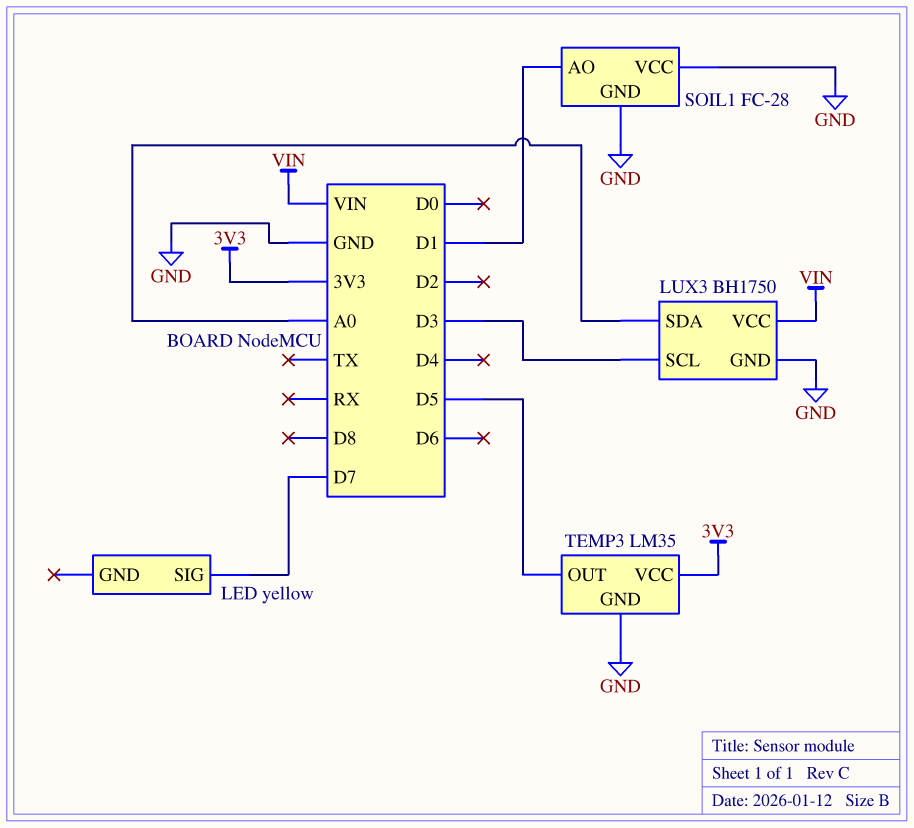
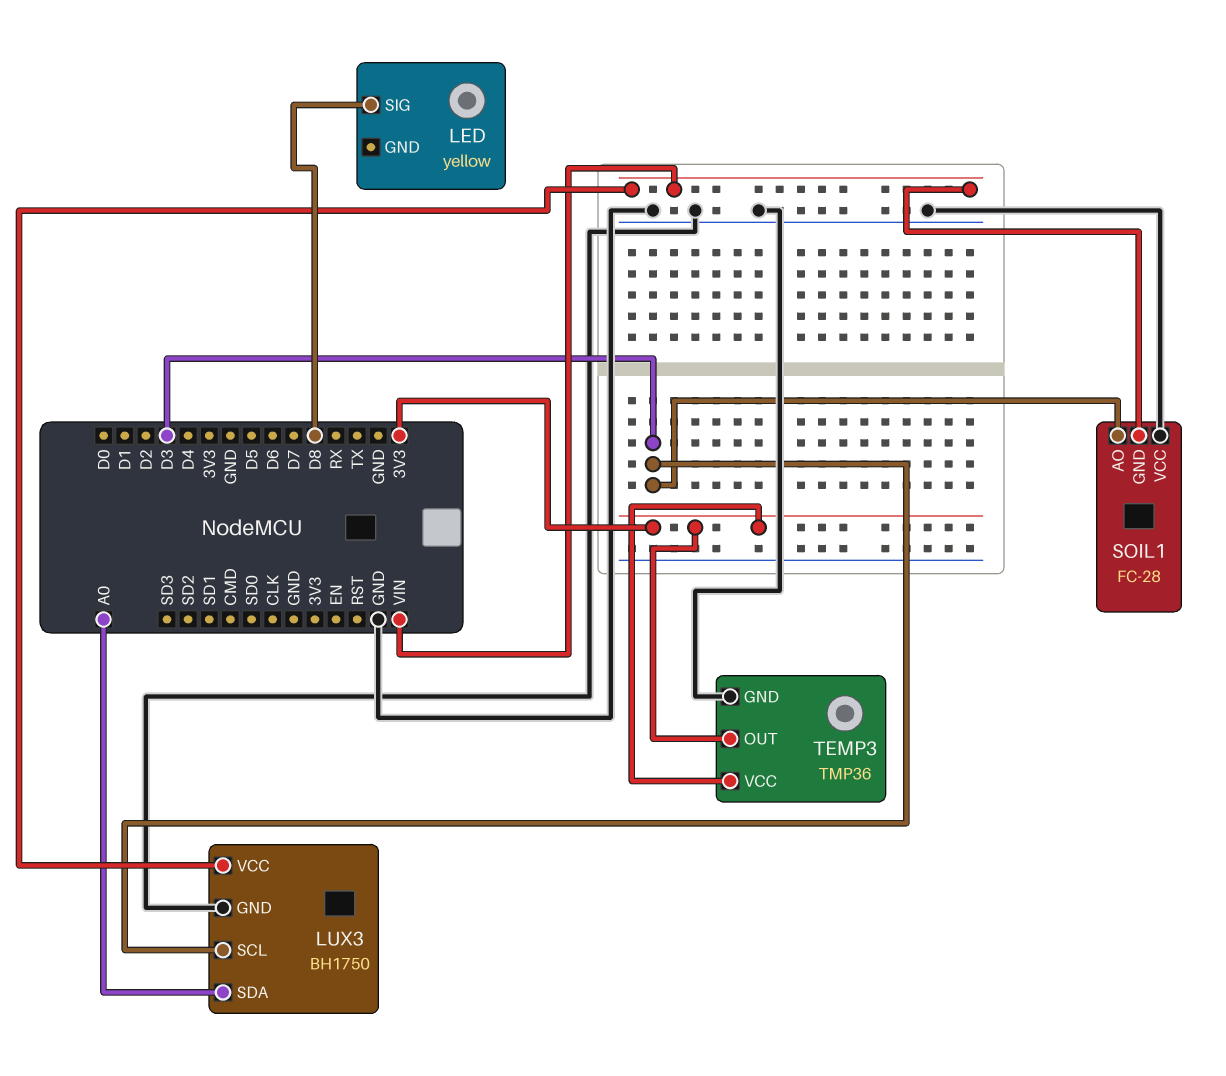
LED pin SIG: D7 -> D8
SOIL1 pin AO: D1 -> D3
SOIL1 pin GND: GND -> VIN
TEMP3: LM35 -> TMP36
TEMP3 pin OUT: D5 -> 3V3

